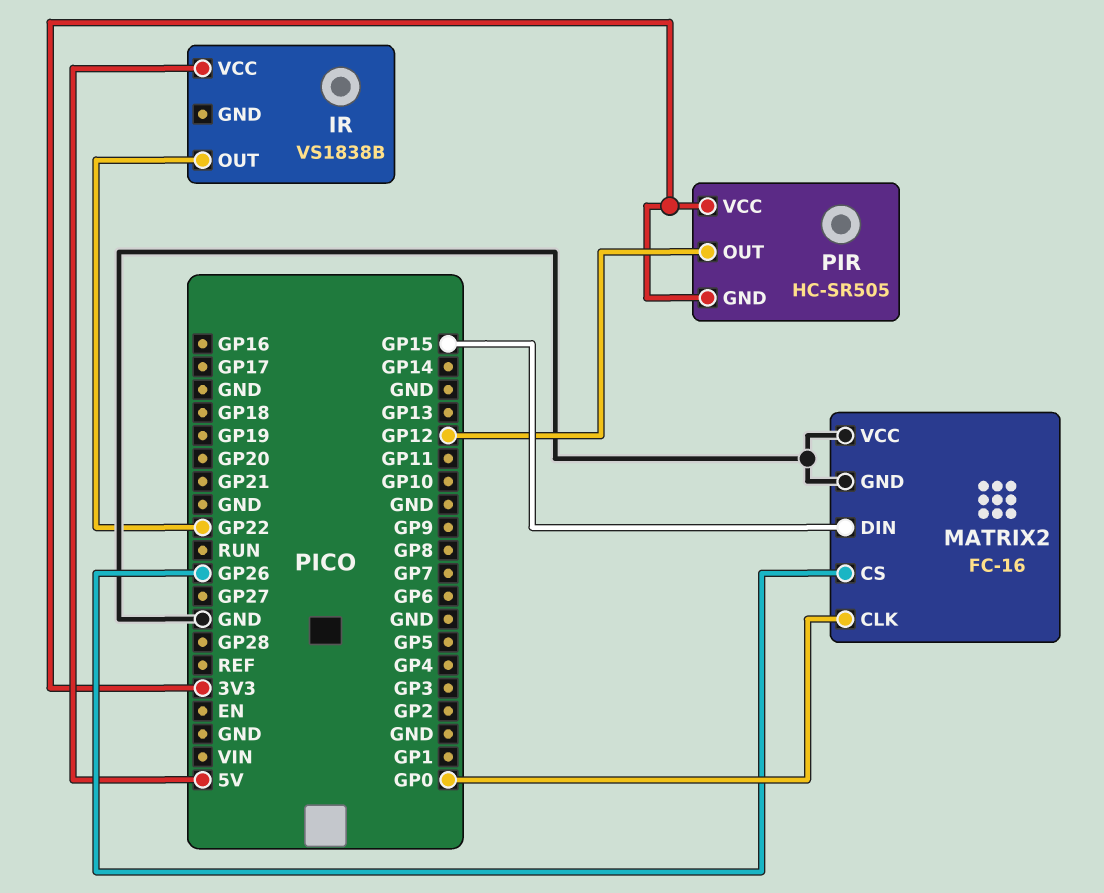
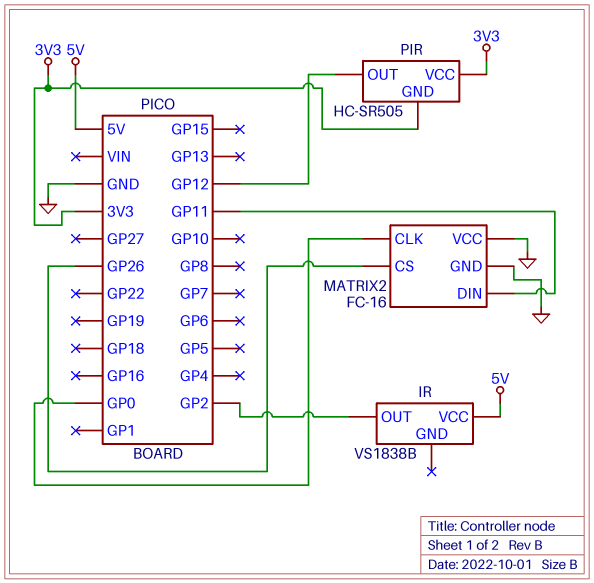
IR pin OUT: GP22 -> GP2
MATRIX2 pin DIN: GP15 -> GP11

